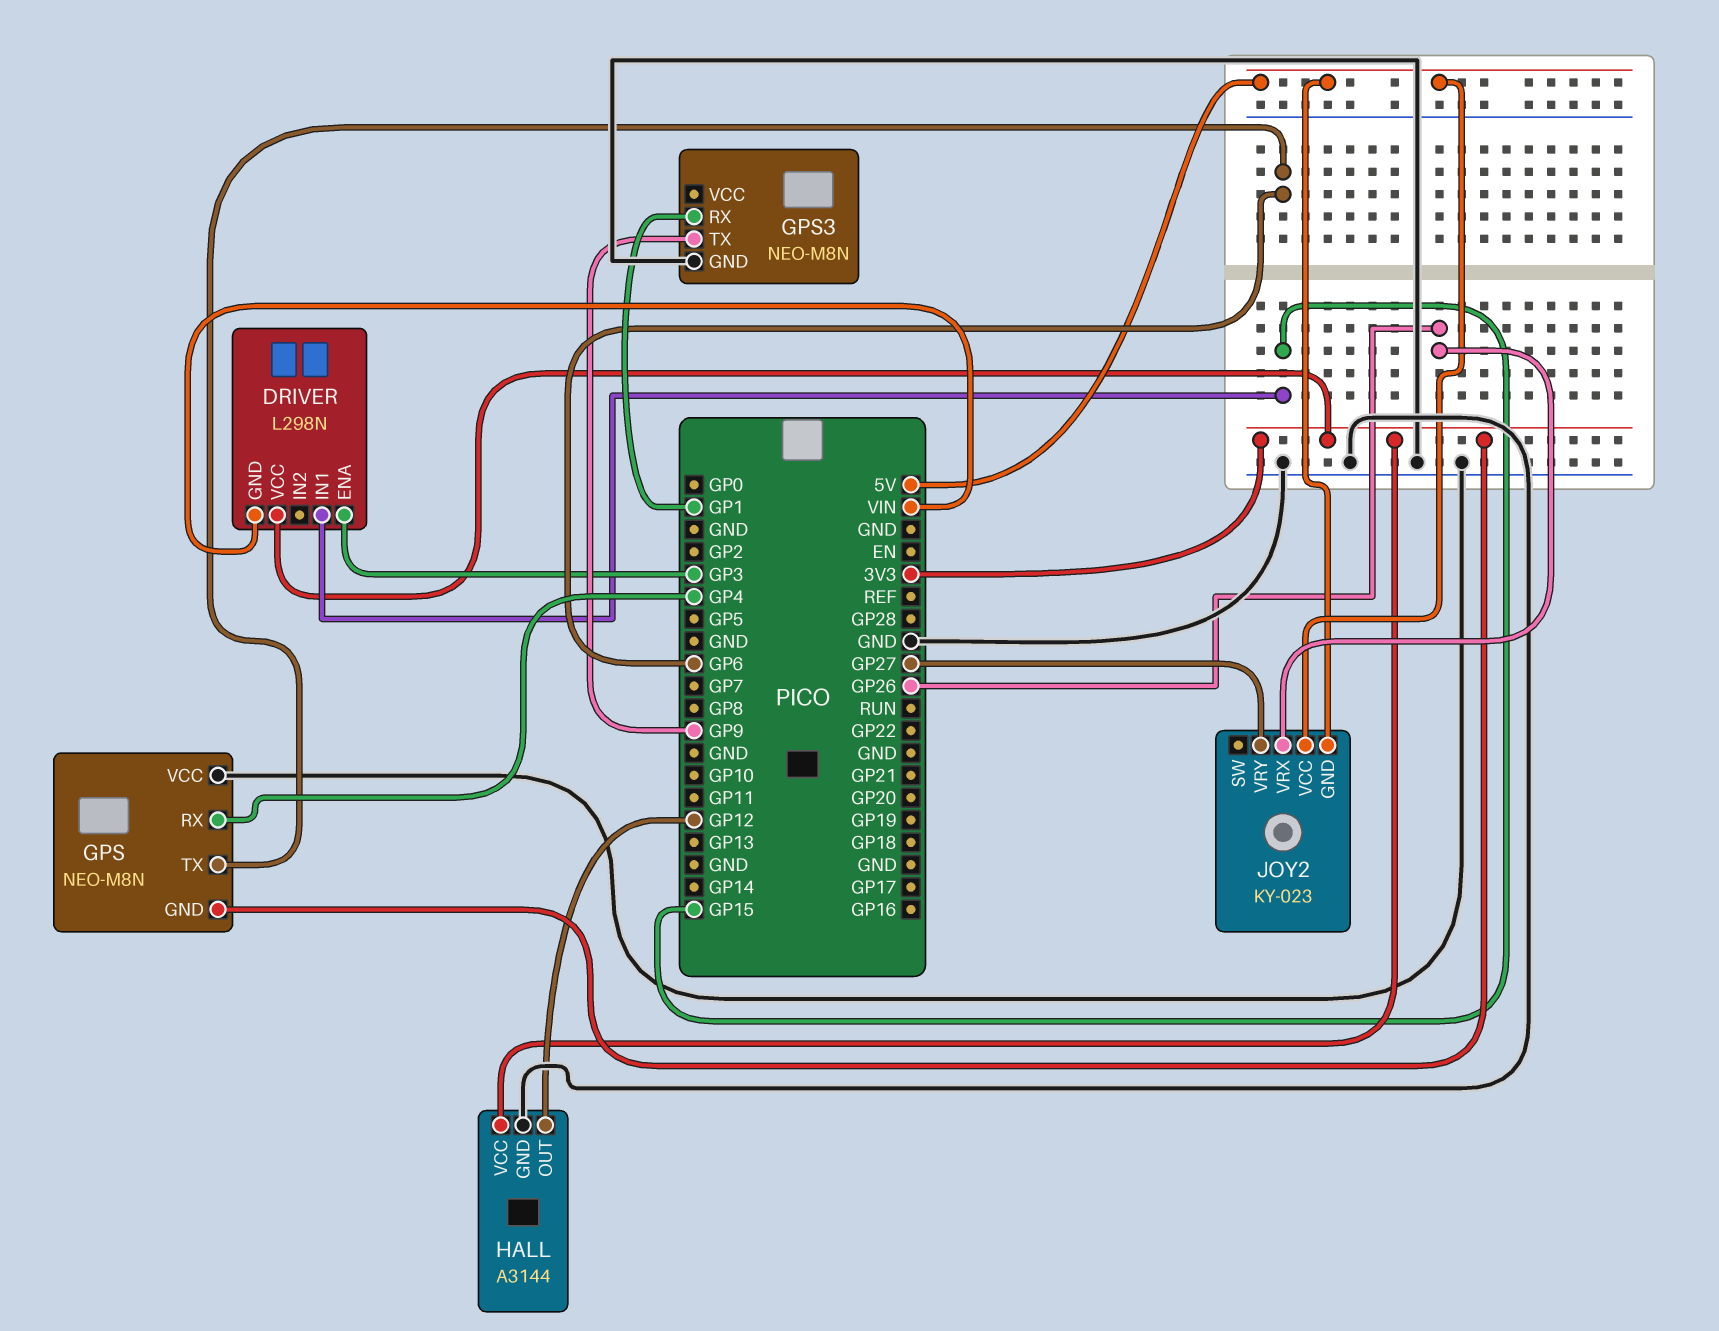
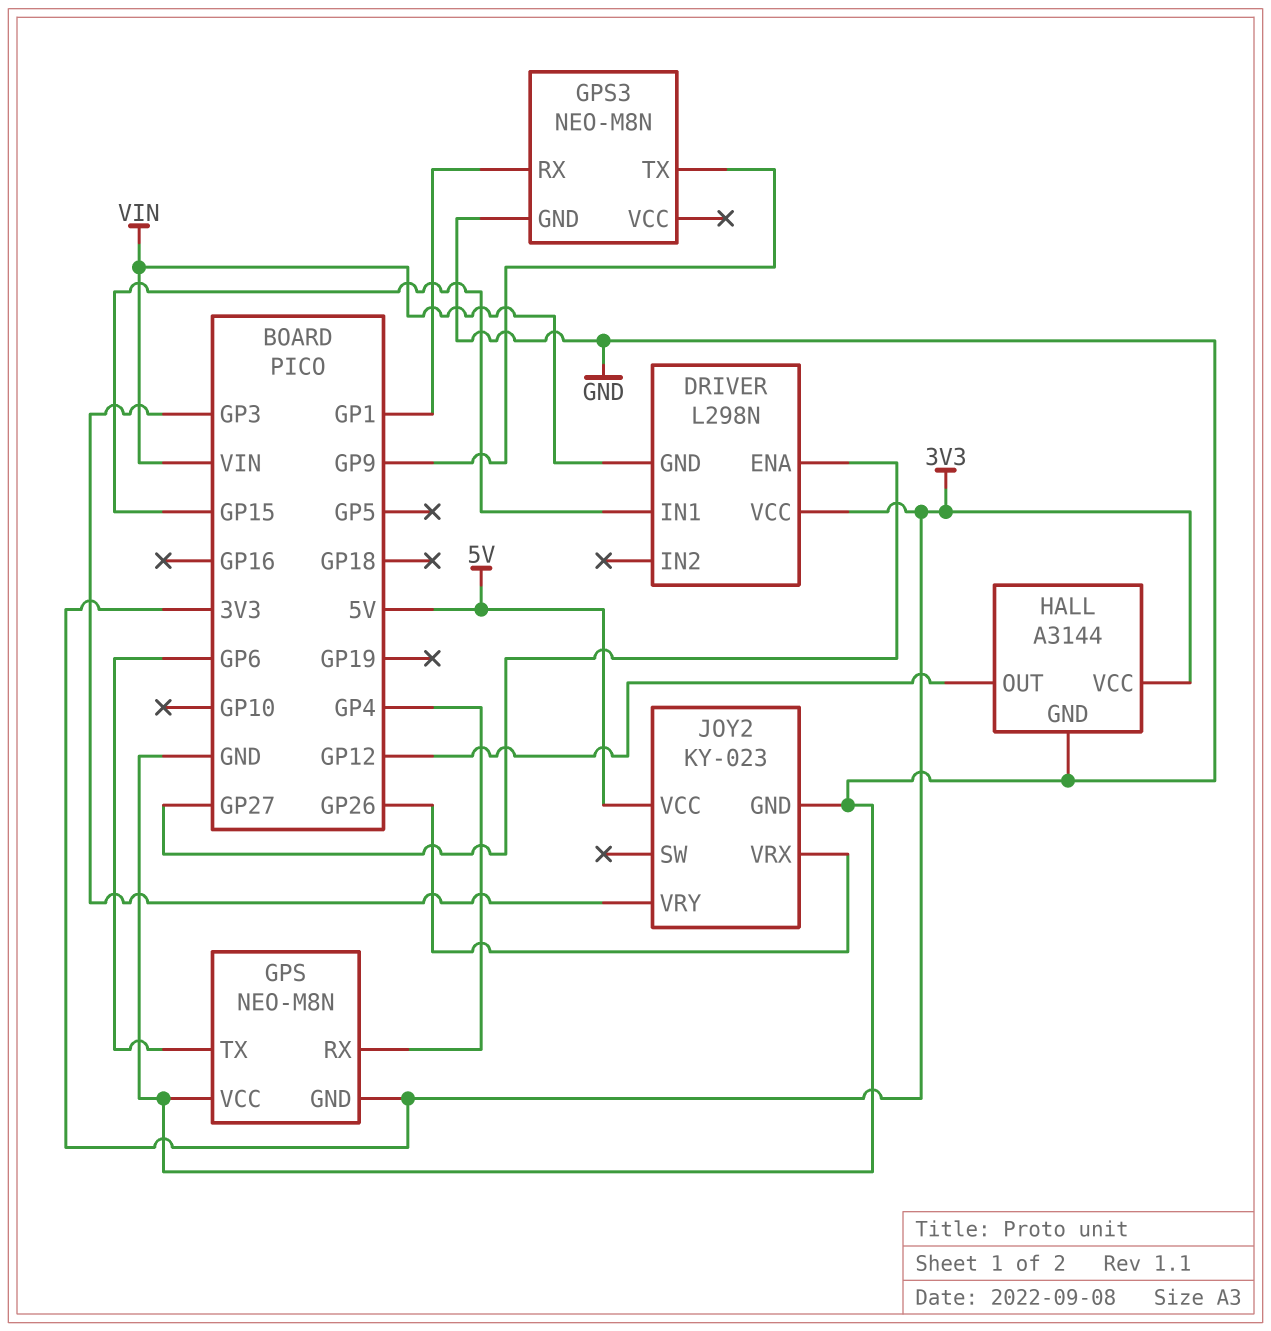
DRIVER pin ENA: GP3 -> GP27
JOY2 pin GND: 5V -> GND
JOY2 pin VRY: GP27 -> GP3

